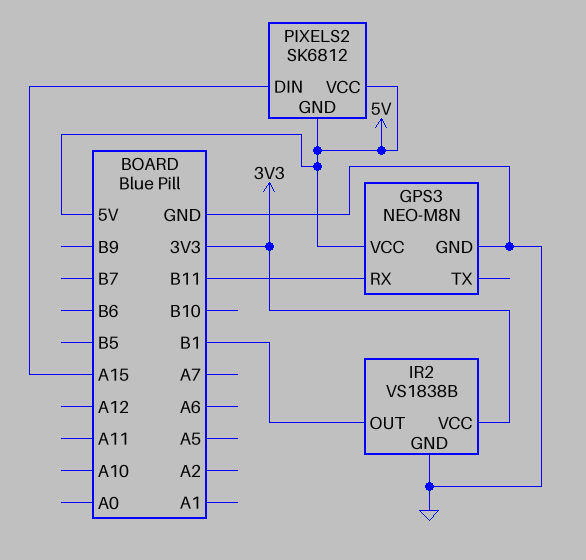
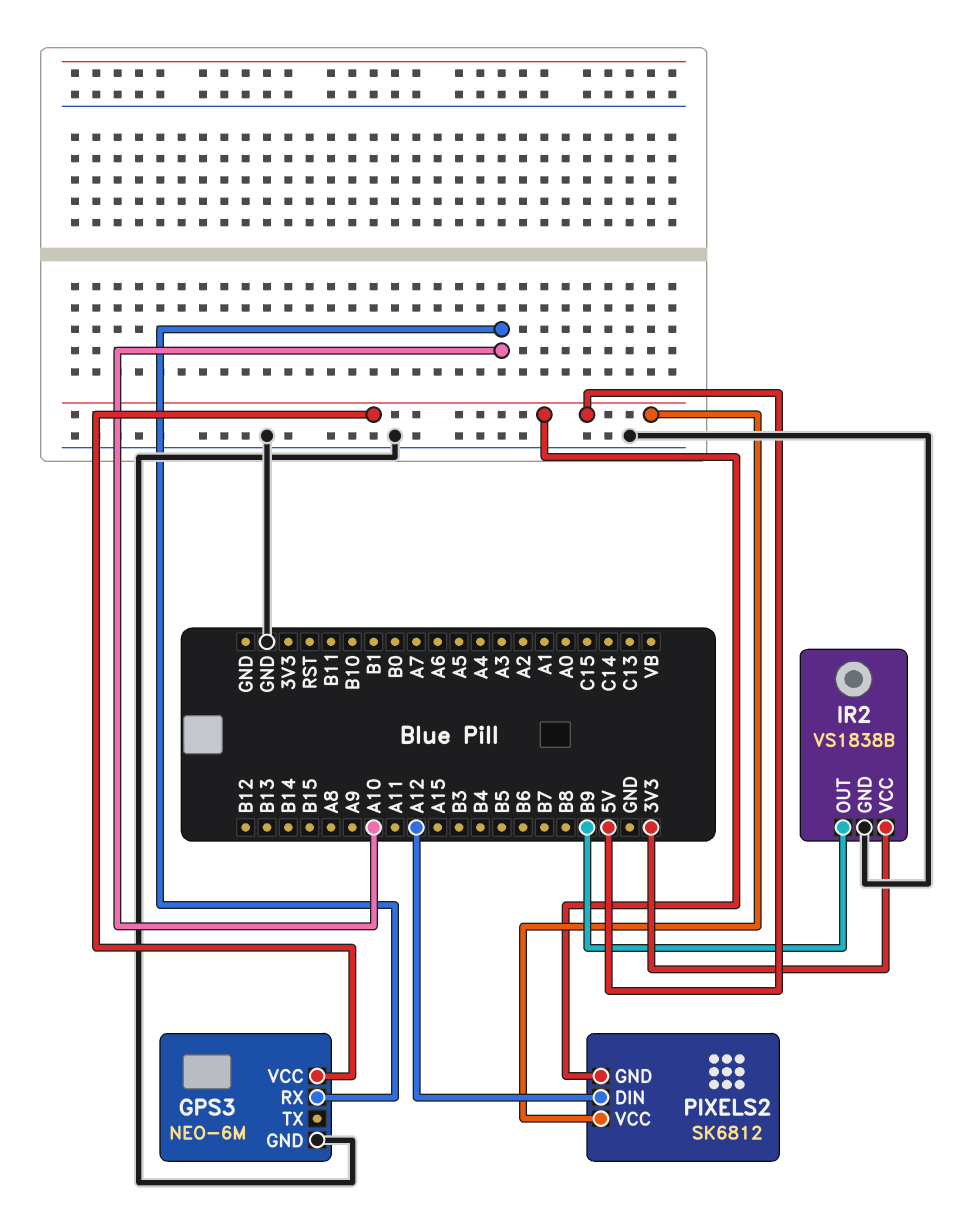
GPS3: NEO-M8N -> NEO-6M
GPS3 pin RX: B11 -> A10
IR2 pin OUT: B1 -> B9
PIXELS2 pin DIN: A15 -> A12

